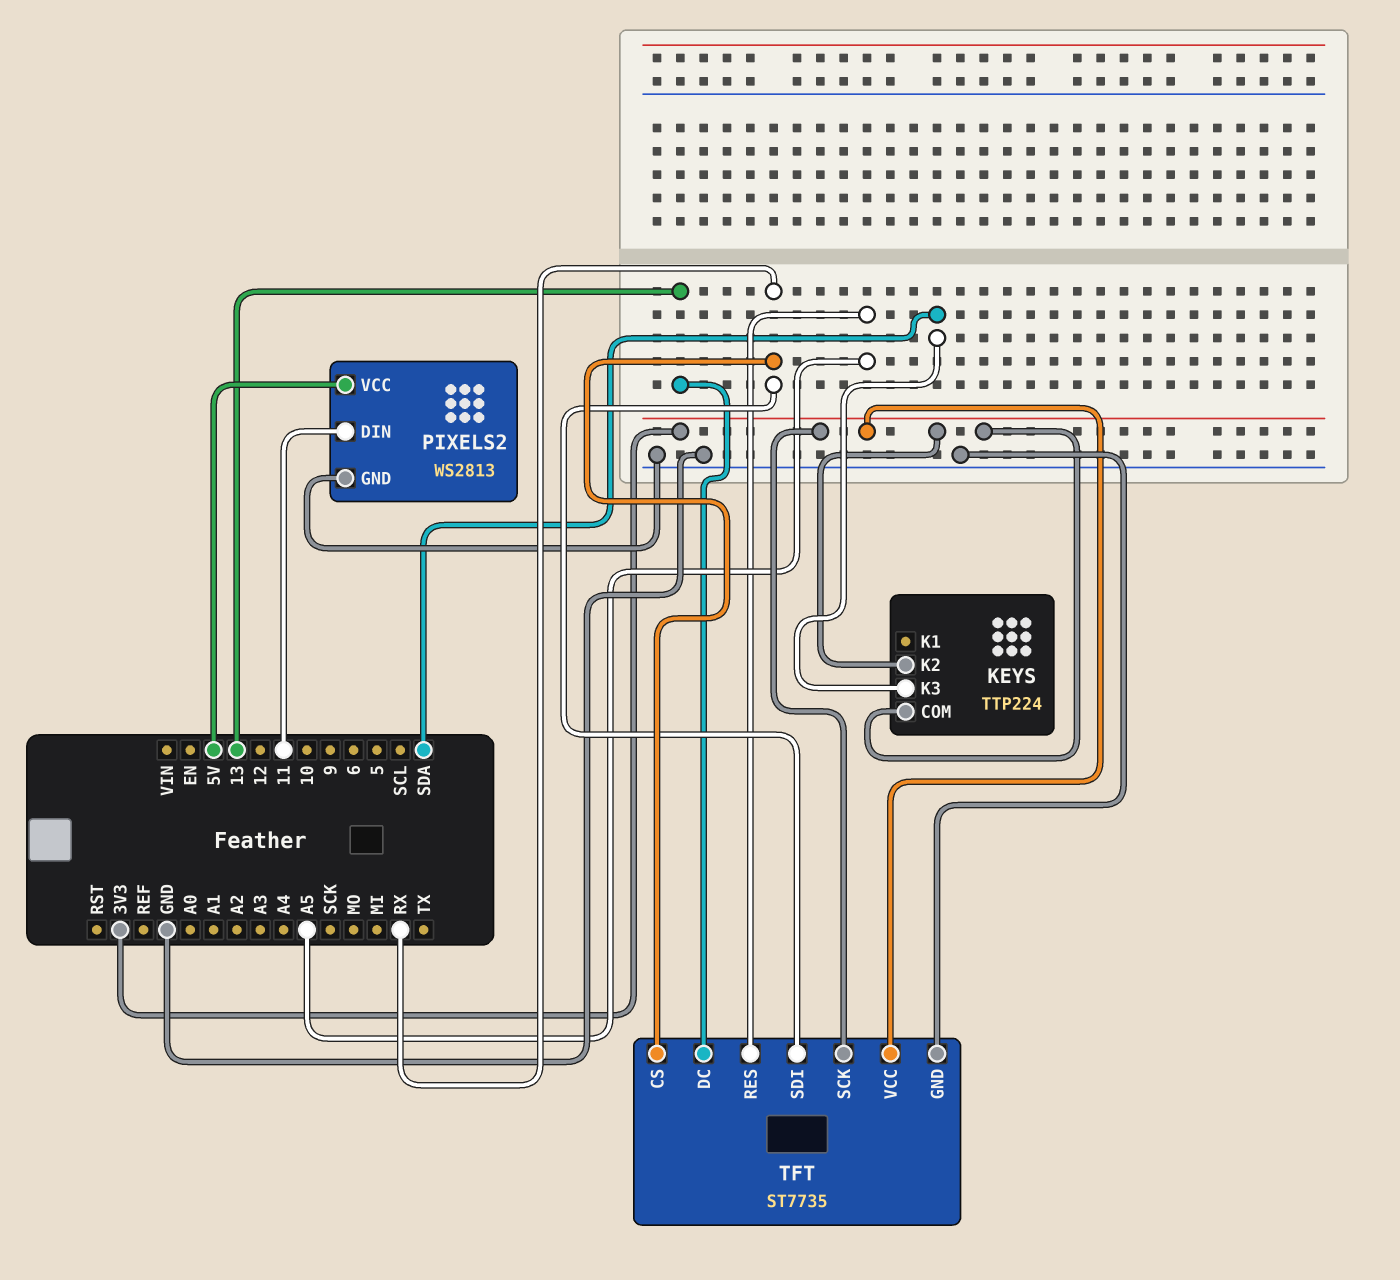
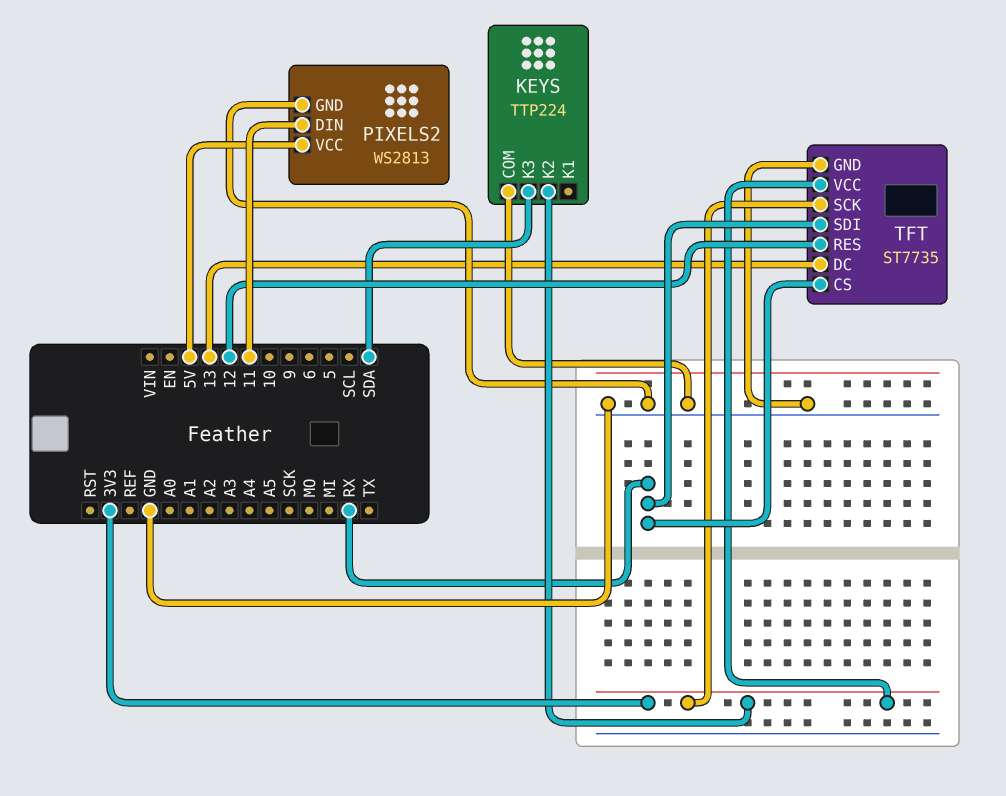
KEYS pin COM: 3V3 -> GND
TFT pin RES: A5 -> 12

